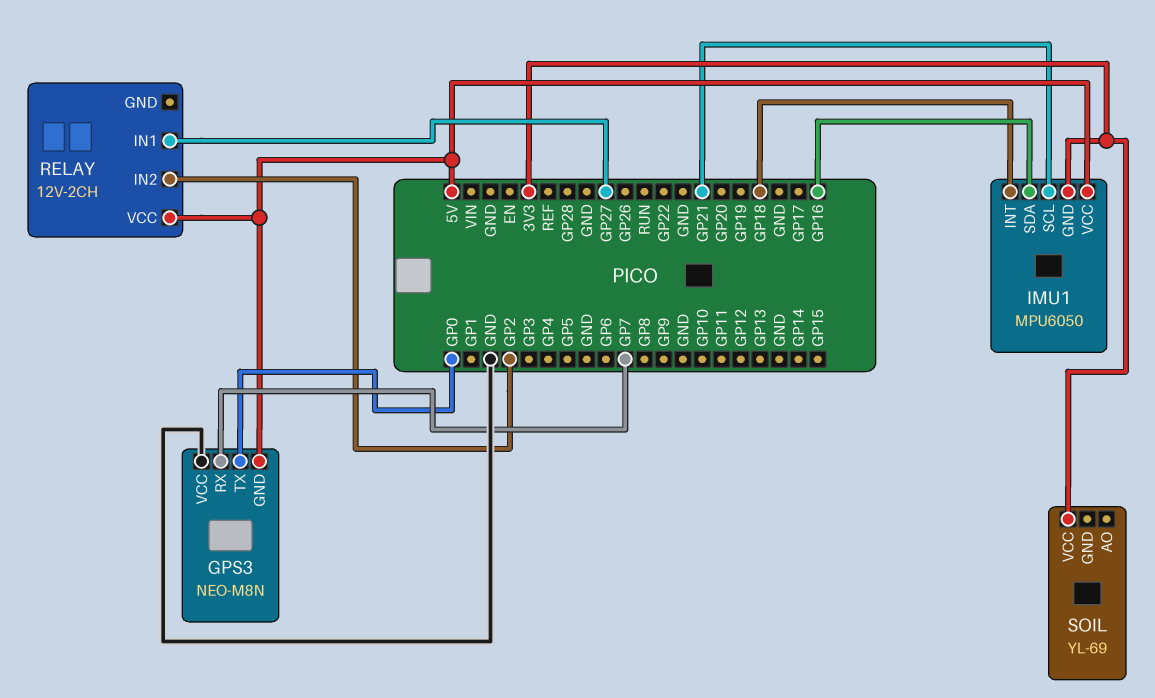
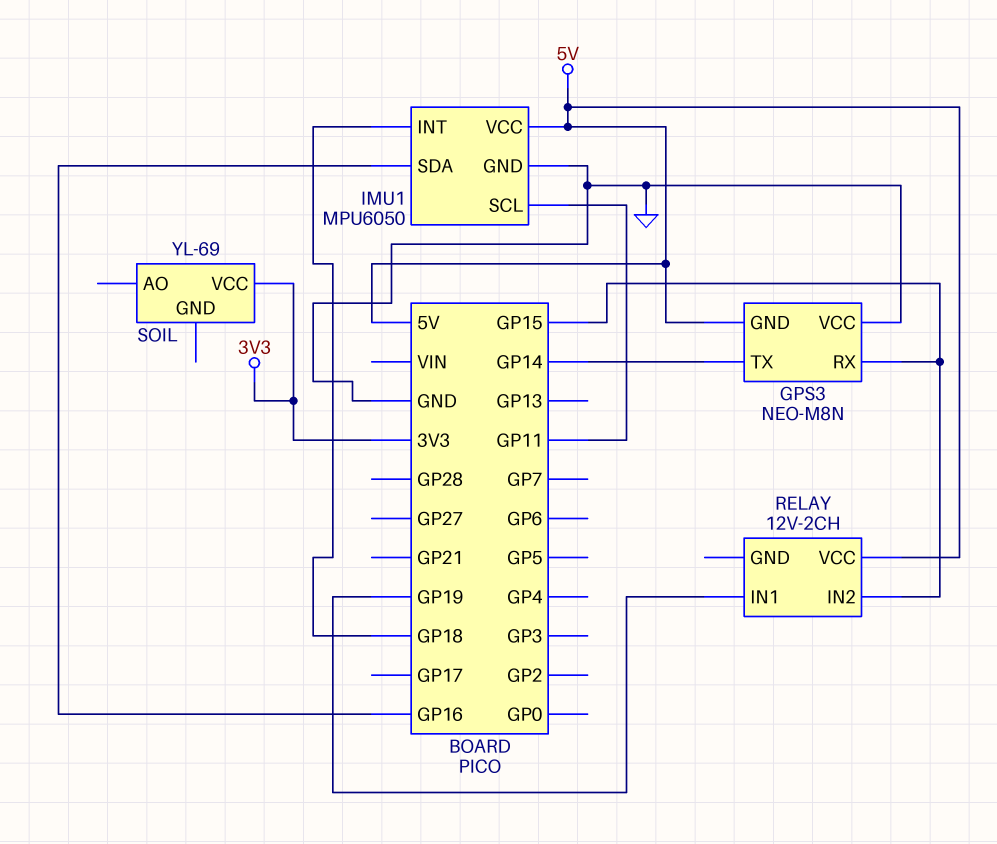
GPS3 pin RX: GP7 -> GP15
GPS3 pin TX: GP0 -> GP14
IMU1 pin GND: 3V3 -> GND
IMU1 pin SCL: GP21 -> GP11
RELAY pin IN1: GP27 -> GP19
RELAY pin IN2: GP2 -> GP15

